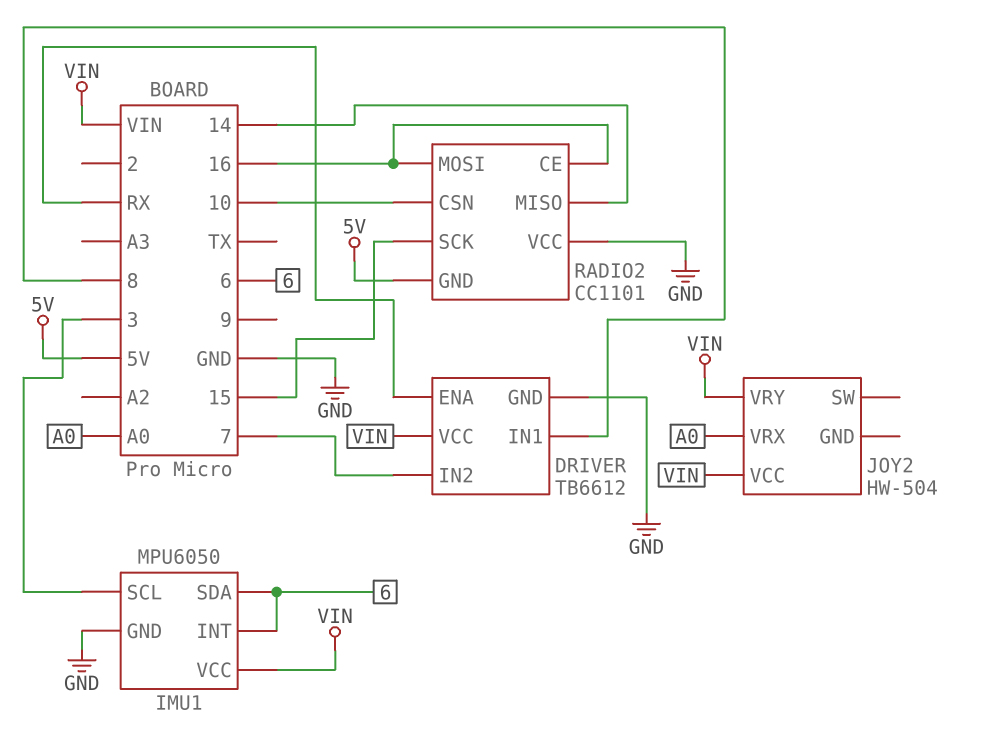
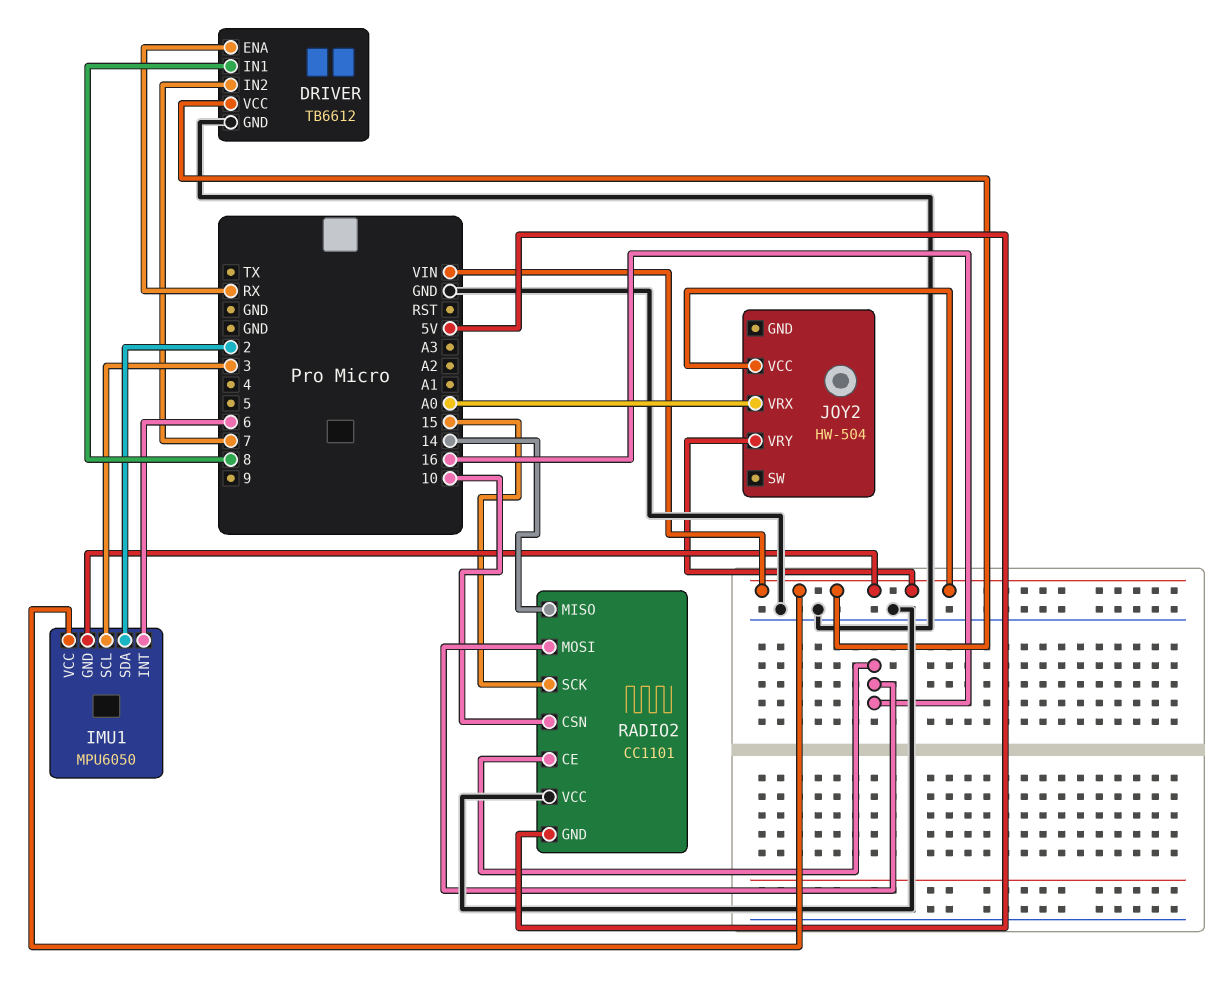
IMU1 pin GND: GND -> VIN
IMU1 pin SDA: 6 -> 2

